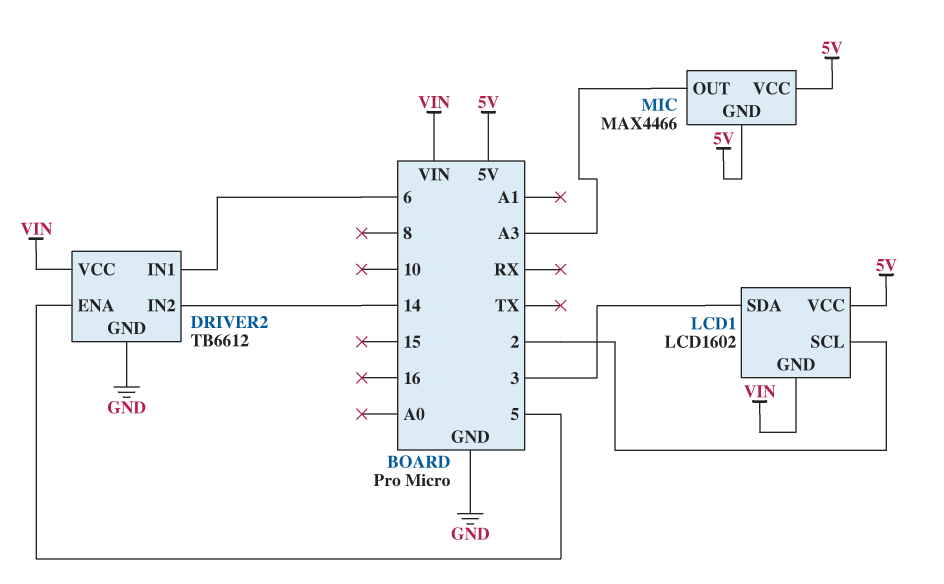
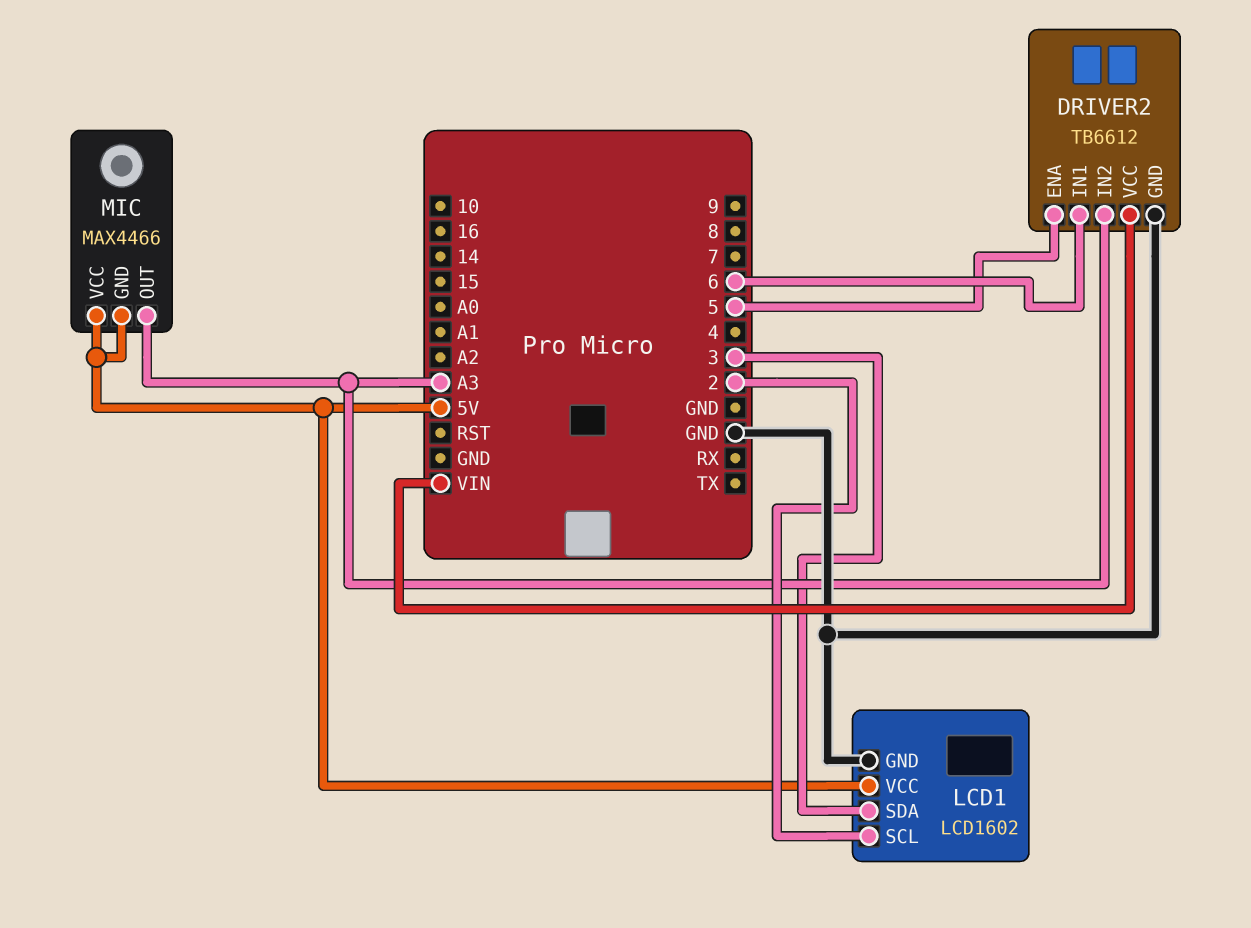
DRIVER2 pin IN2: 14 -> A3
LCD1 pin GND: VIN -> GND

